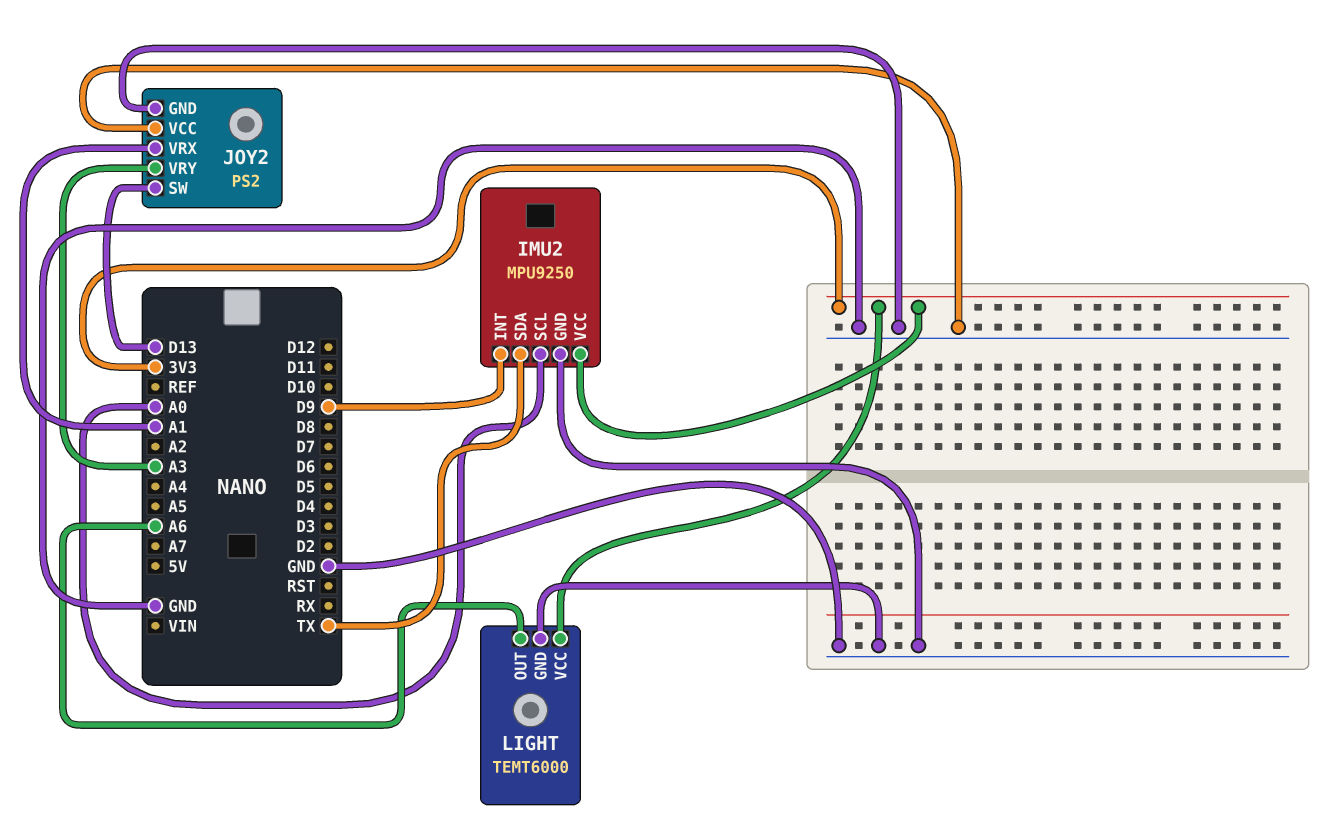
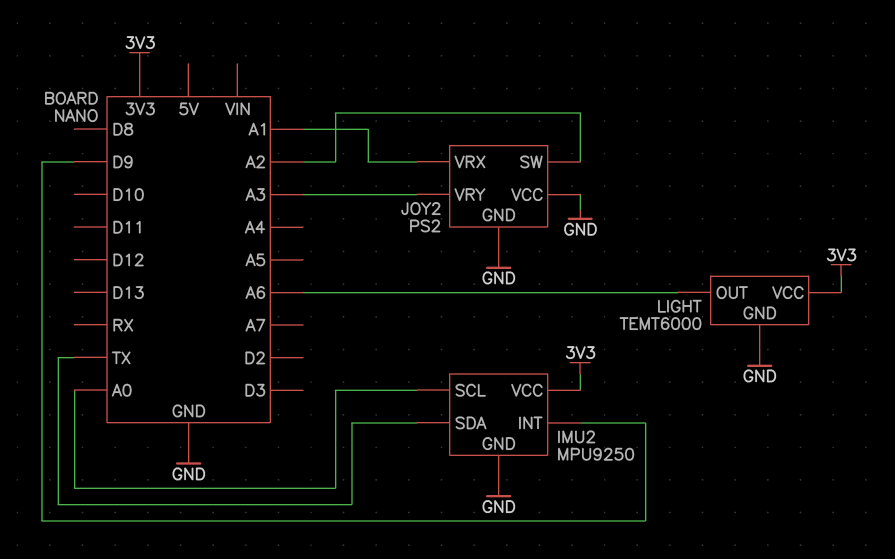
JOY2 pin SW: D13 -> A2

